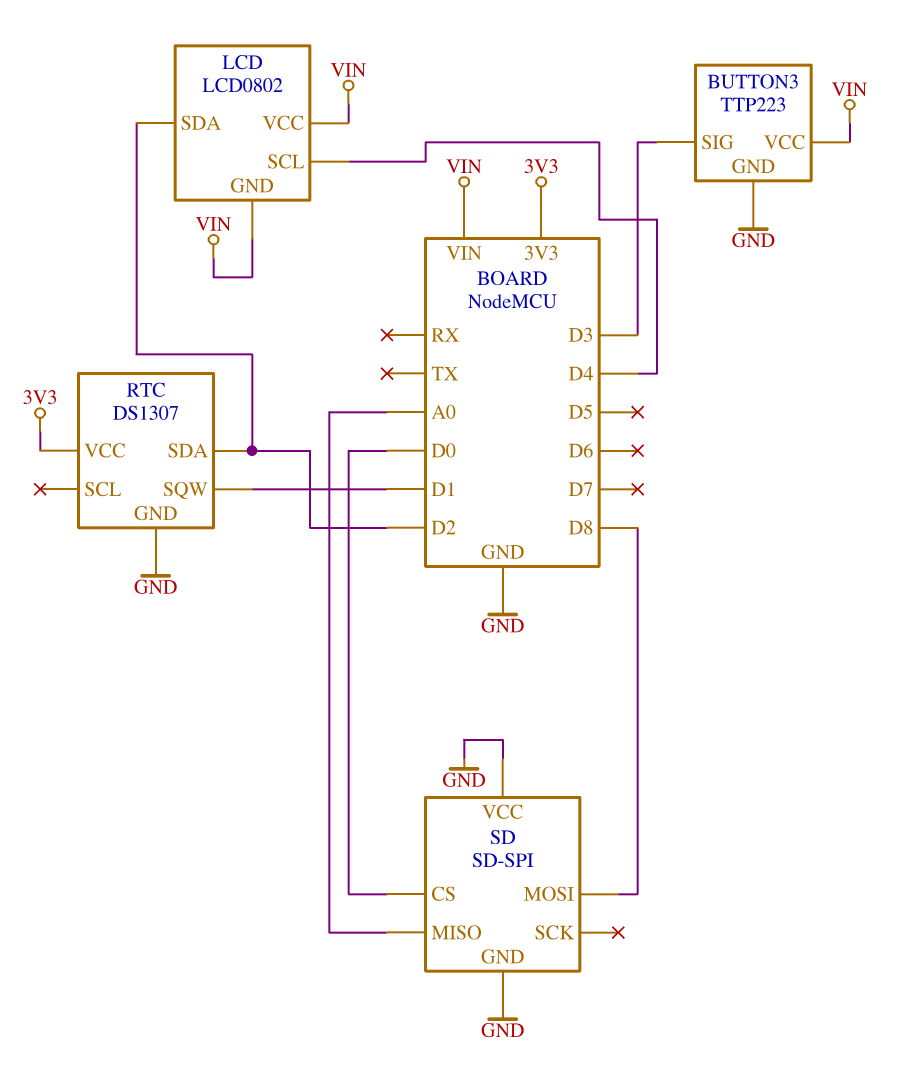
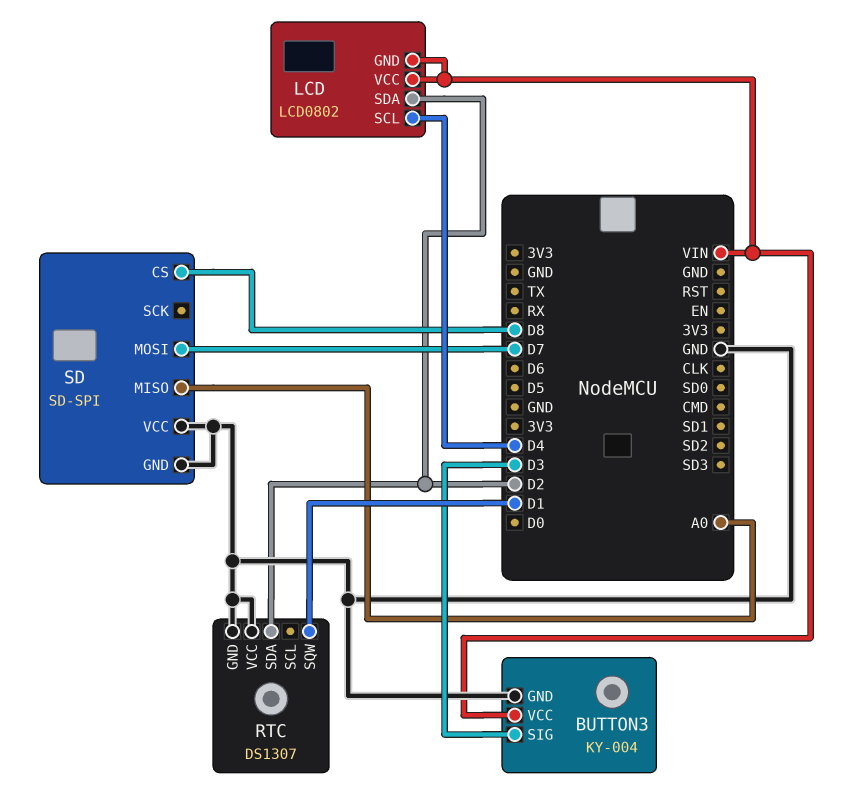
BUTTON3: TTP223 -> KY-004
RTC pin VCC: 3V3 -> GND
SD pin CS: D0 -> D8
SD pin MOSI: D8 -> D7

